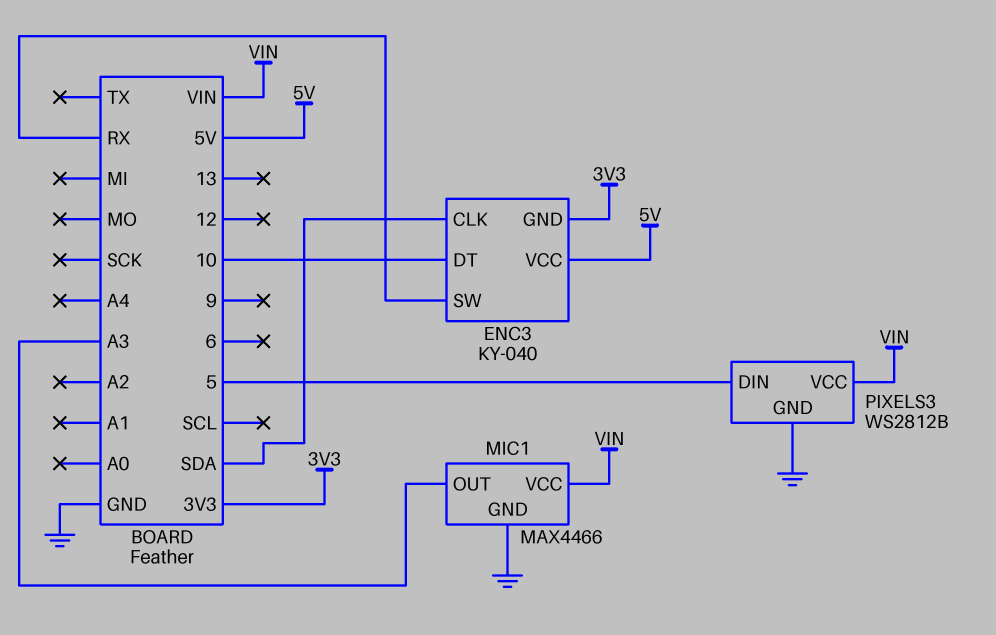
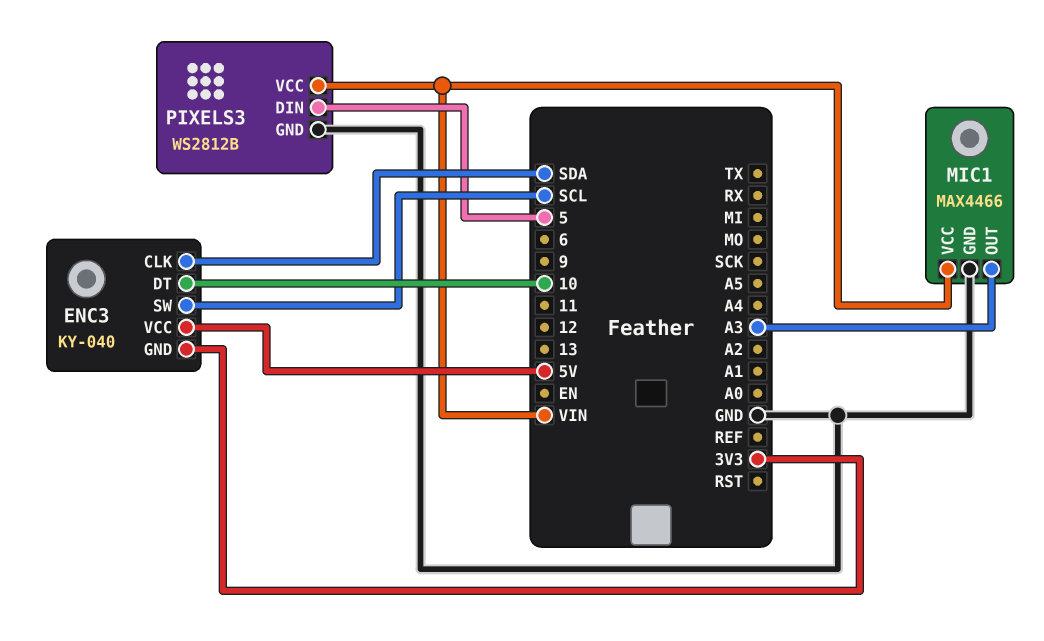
ENC3 pin SW: RX -> SCL

